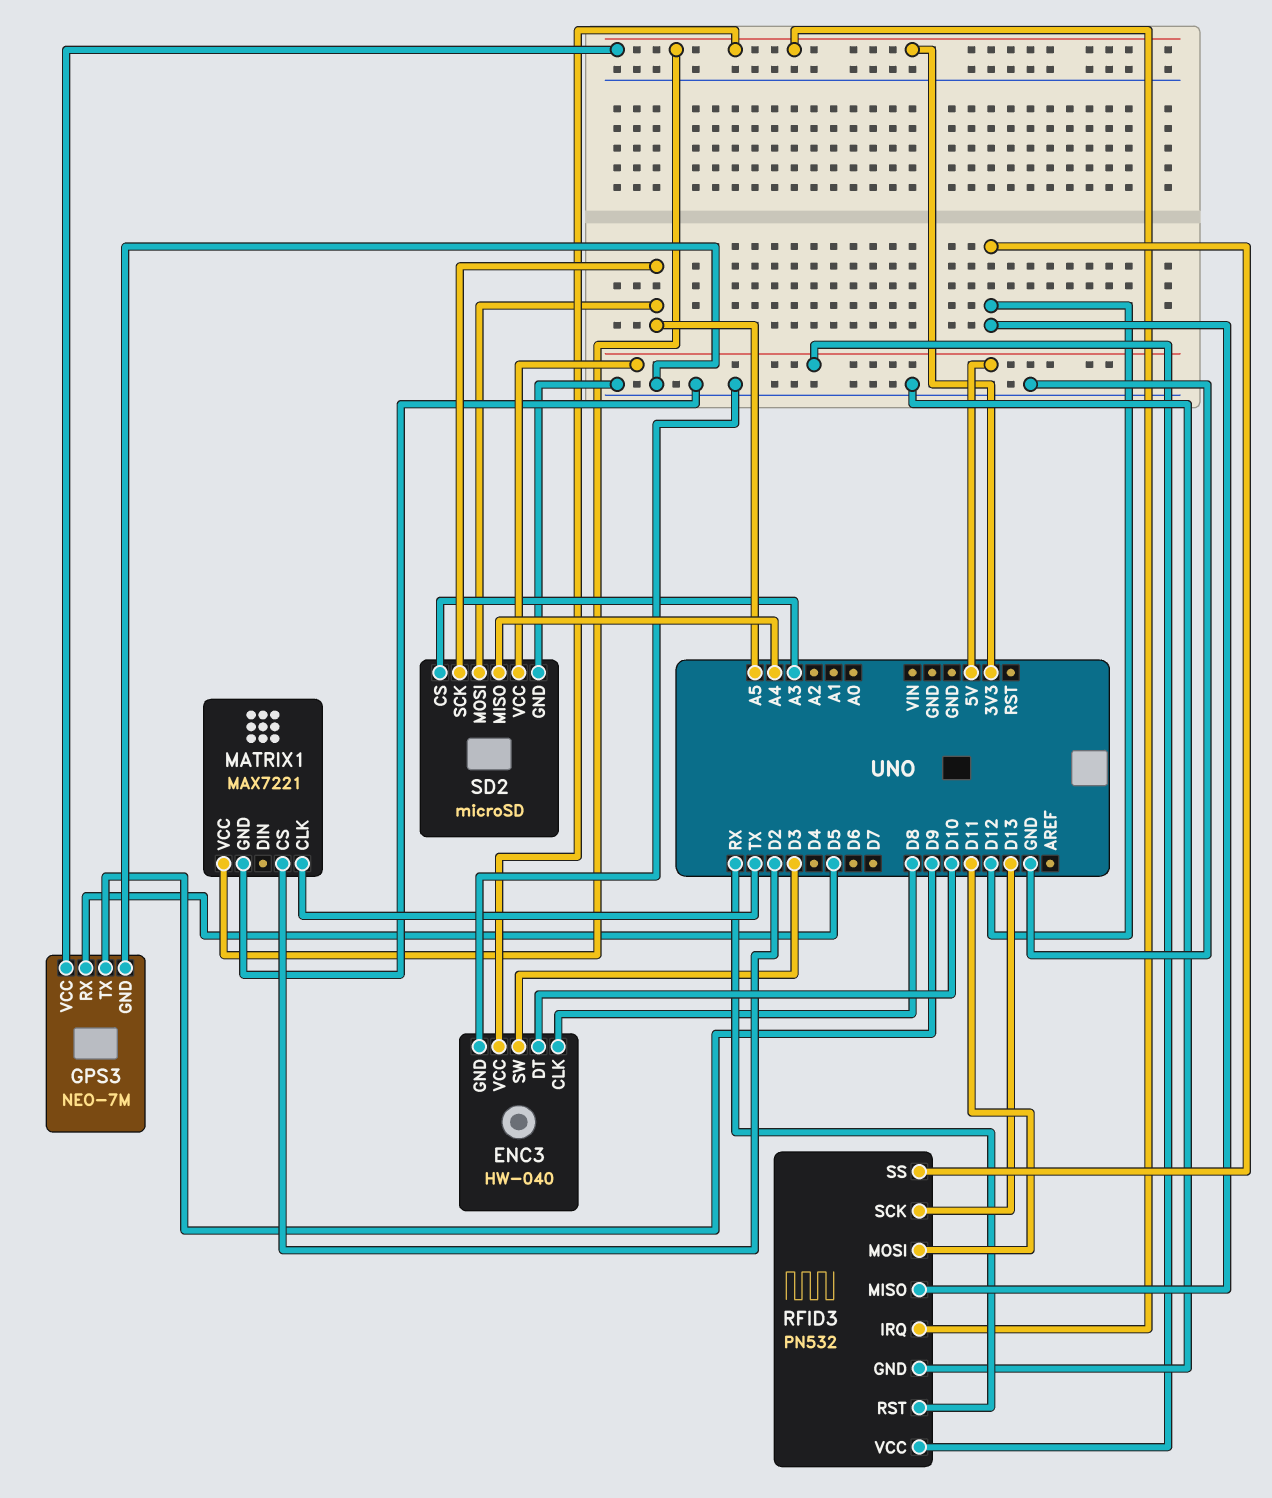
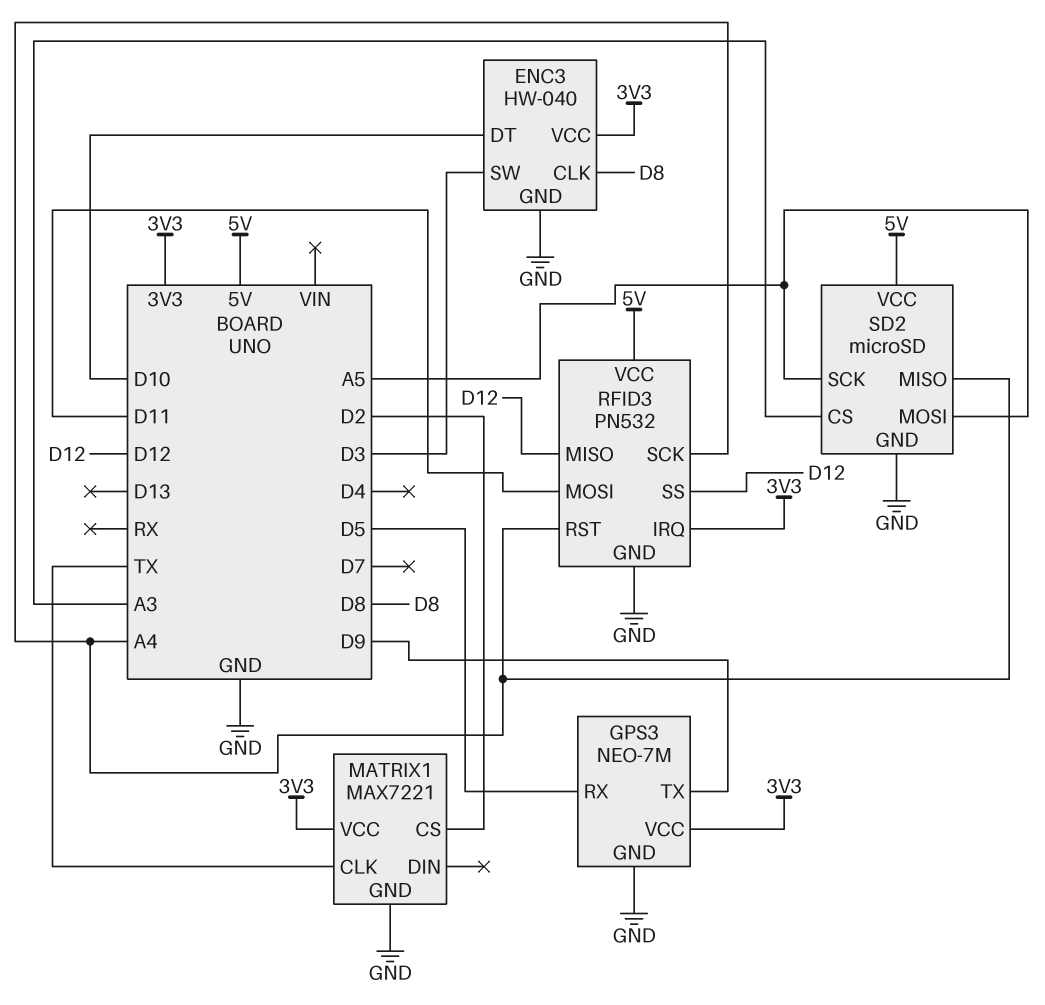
RFID3 pin RST: RX -> A4
RFID3 pin SCK: D13 -> A4

